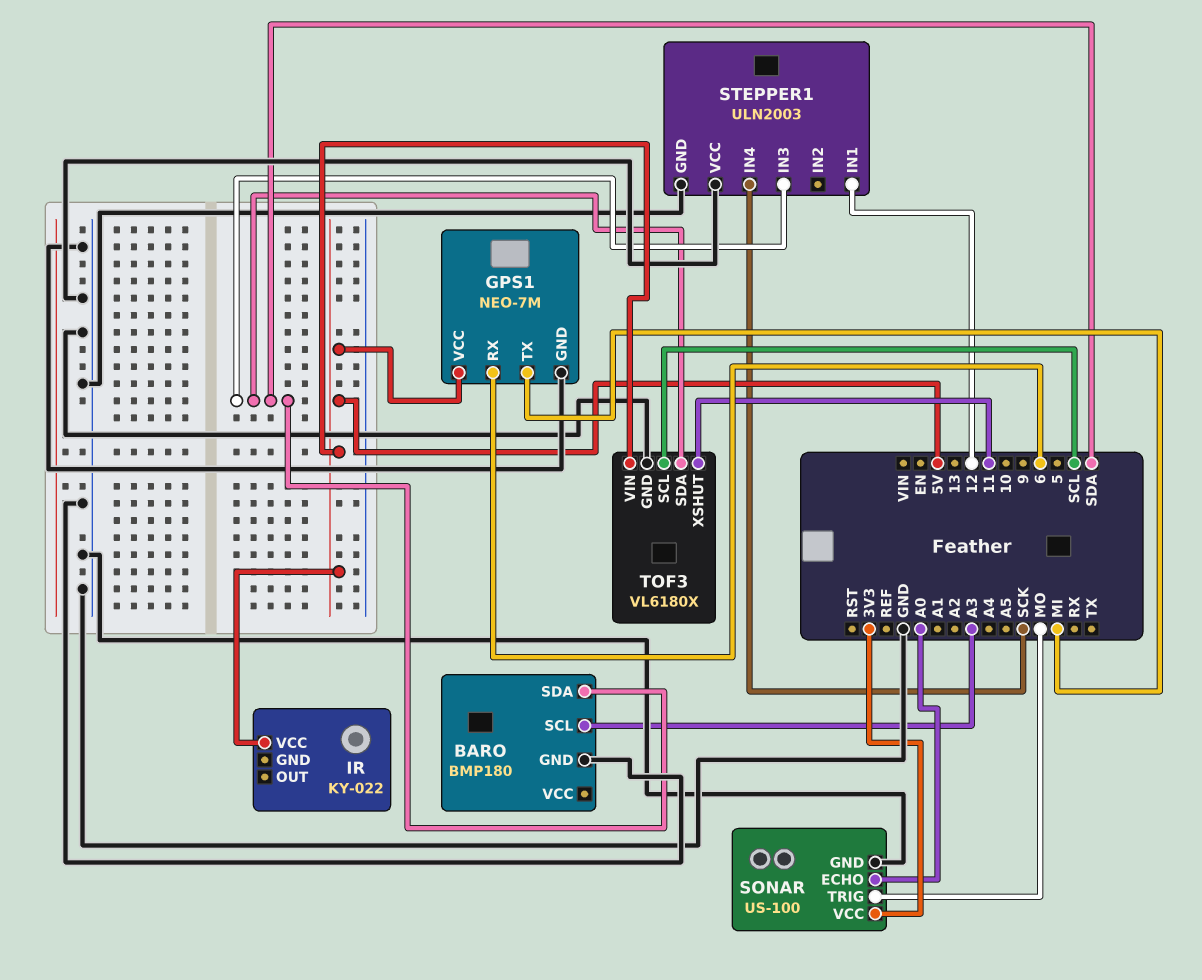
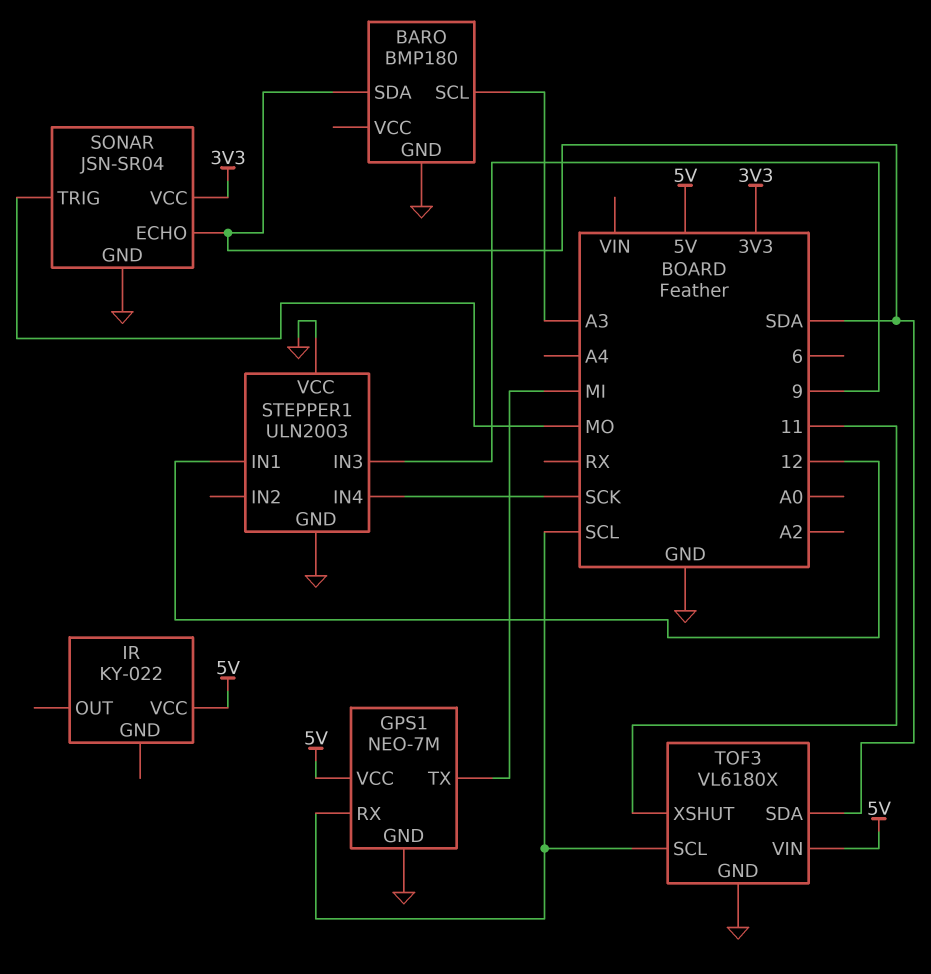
GPS1 pin RX: 6 -> SCL
SONAR: US-100 -> JSN-SR04
SONAR pin ECHO: A0 -> SDA
STEPPER1 pin IN3: SDA -> 9

